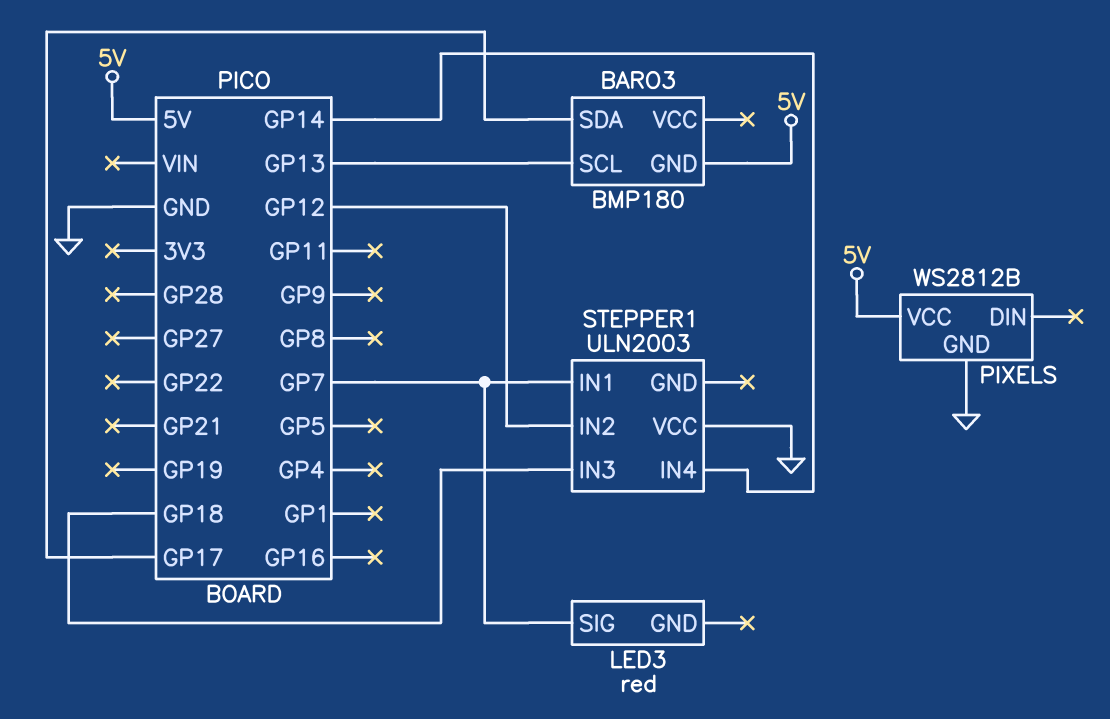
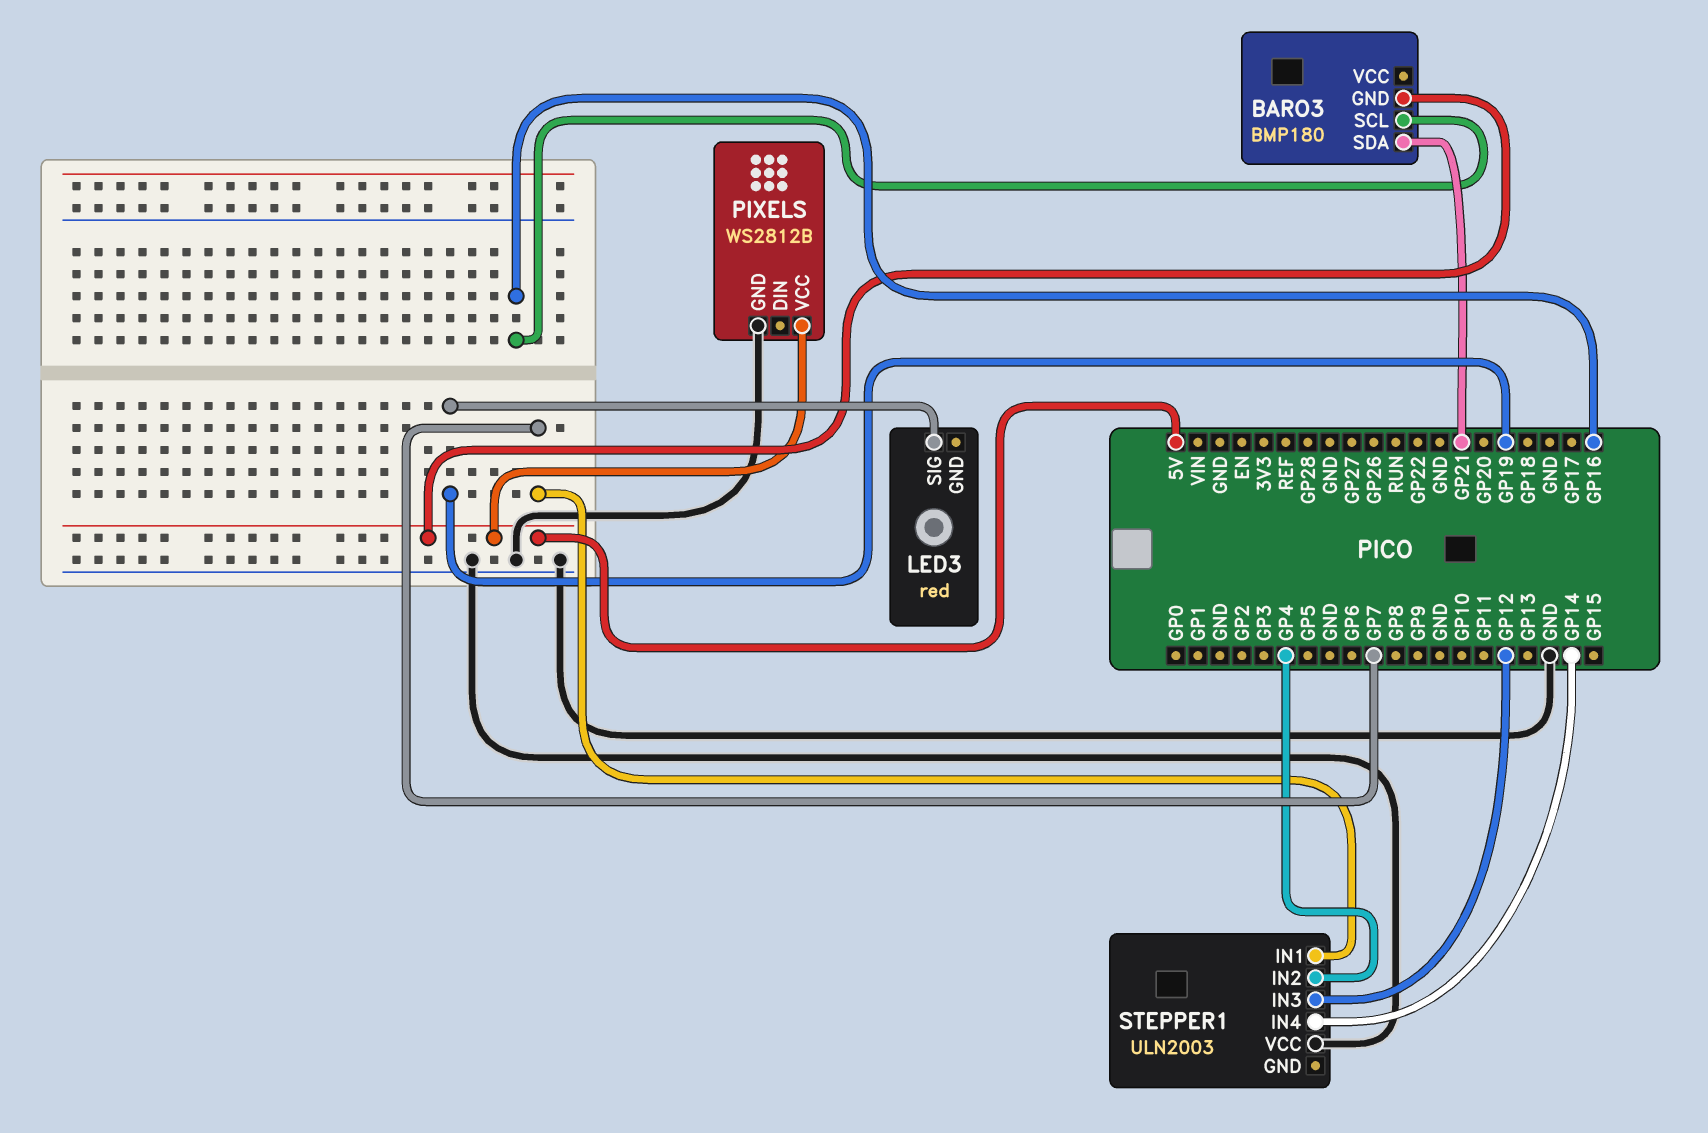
BARO3 pin SCL: GP13 -> GP16
BARO3 pin SDA: GP17 -> GP21
LED3 pin SIG: GP7 -> GP19
STEPPER1 pin IN2: GP12 -> GP4
STEPPER1 pin IN3: GP18 -> GP12

